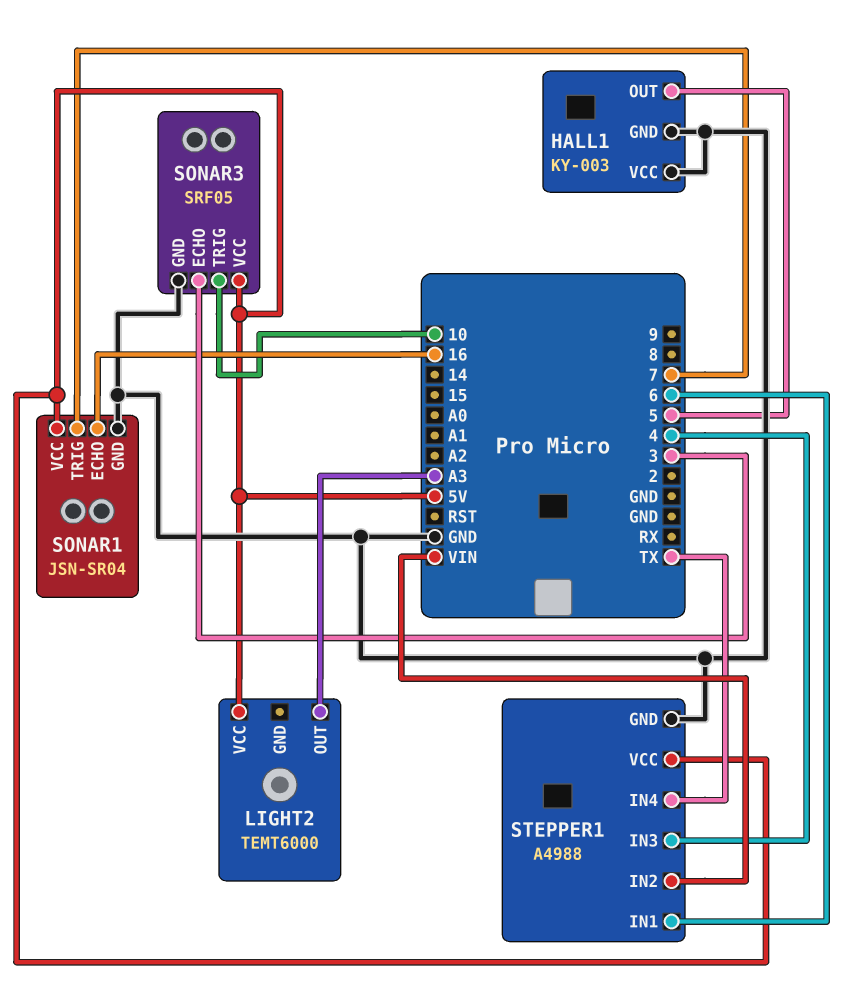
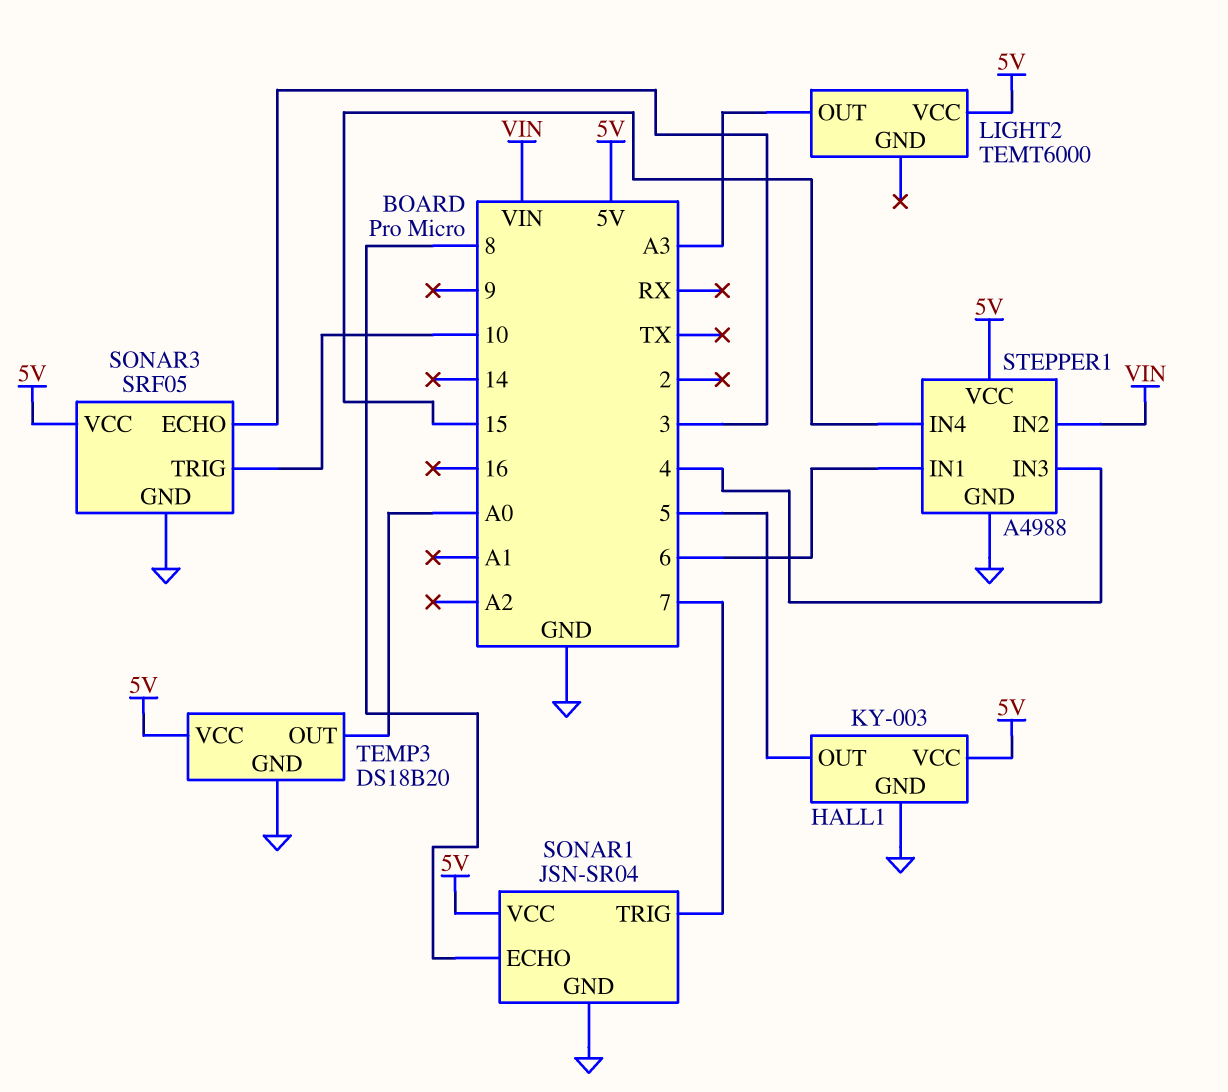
HALL1 pin VCC: GND -> 5V
SONAR1 pin ECHO: 16 -> 8
STEPPER1 pin IN4: TX -> 15
TEMP3: none -> DS18B20
TEMP3 pin GND: none -> GND
TEMP3 pin OUT: none -> A0
TEMP3 pin VCC: none -> 5V

